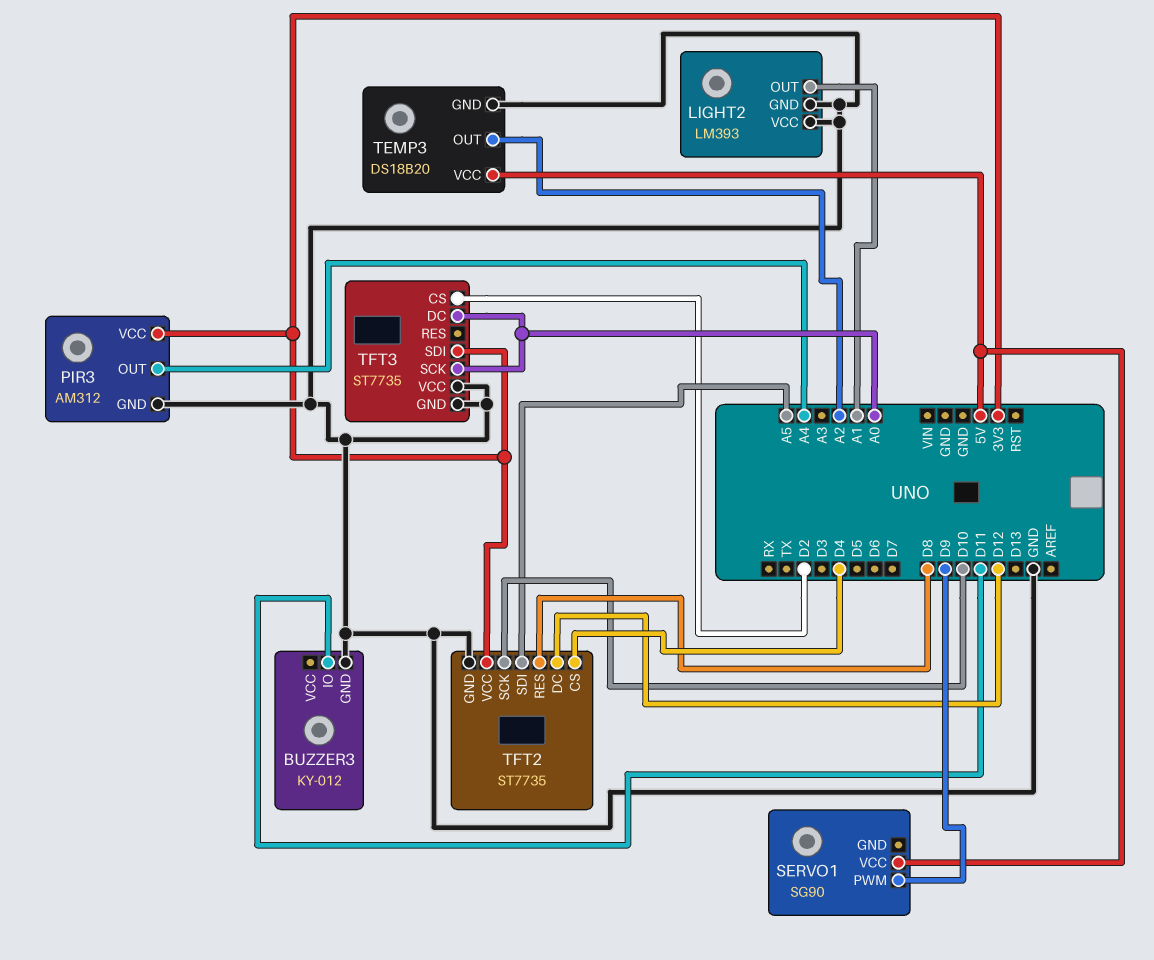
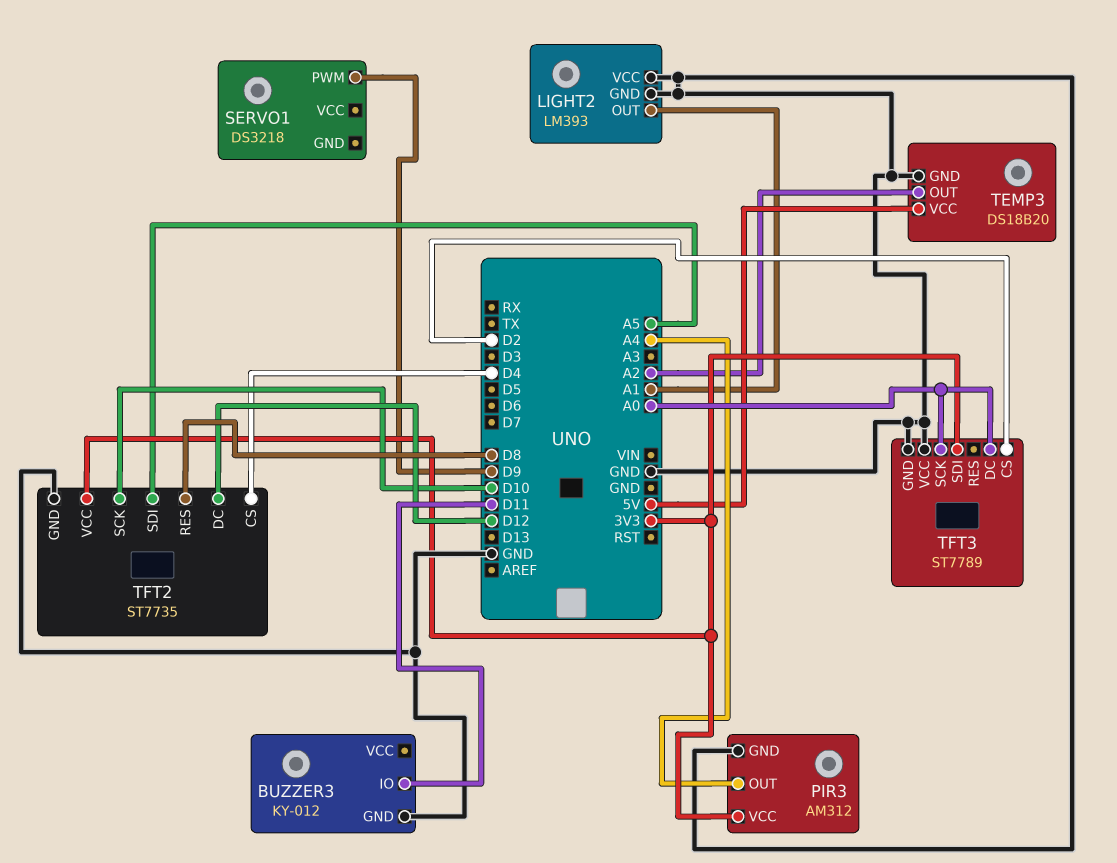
SERVO1: SG90 -> DS3218
SERVO1 pin VCC: 5V -> none
TFT3: ST7735 -> ST7789

